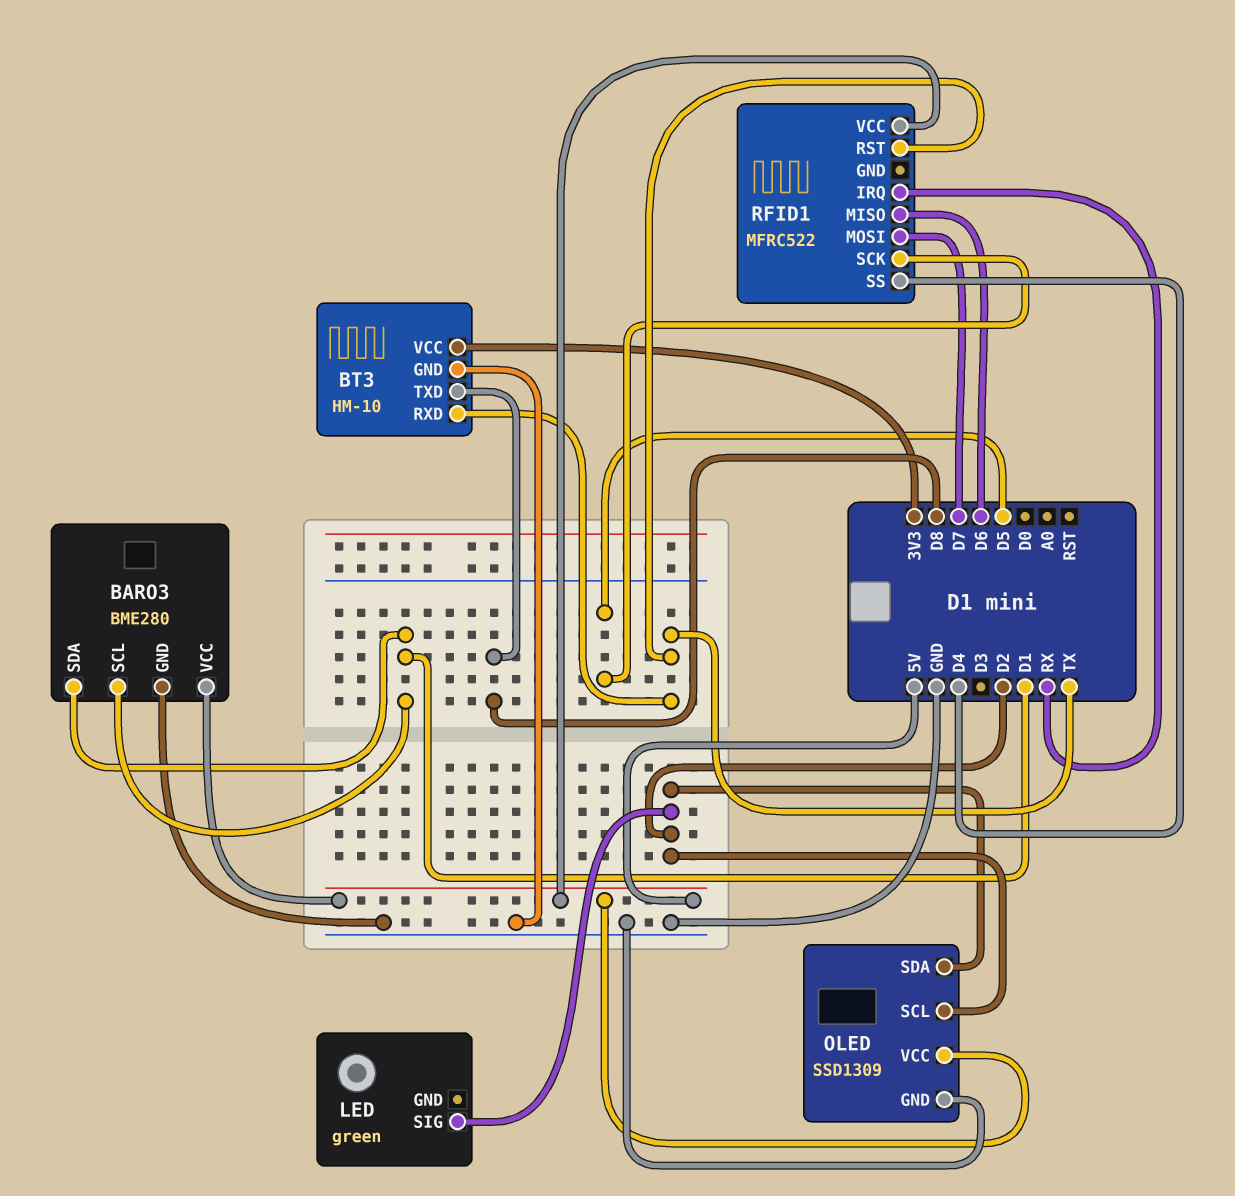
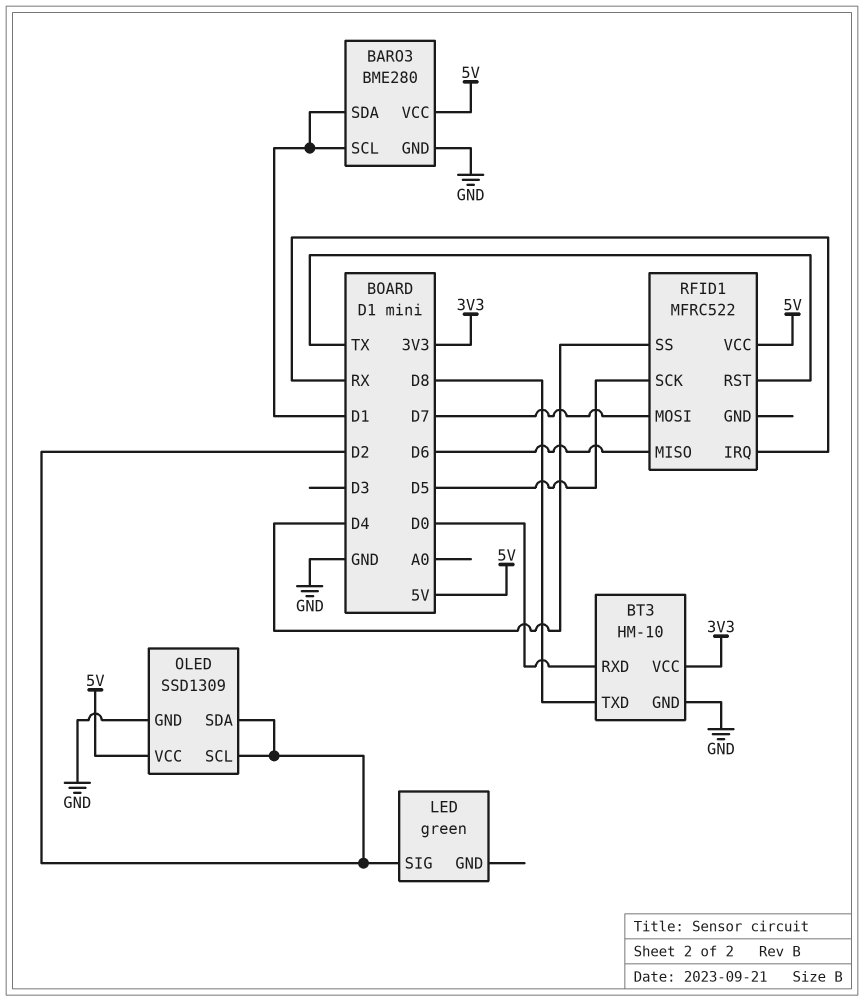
BT3 pin RXD: TX -> D0

